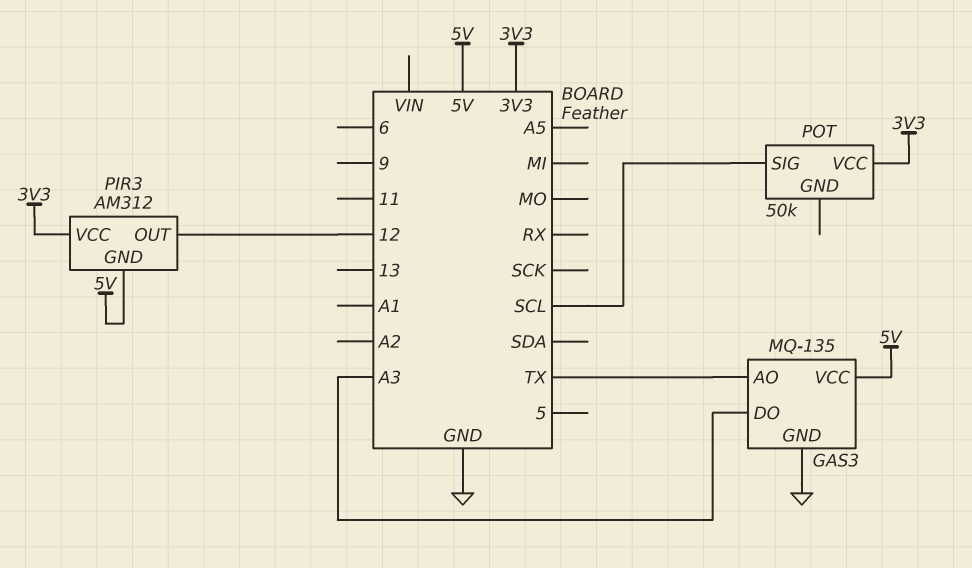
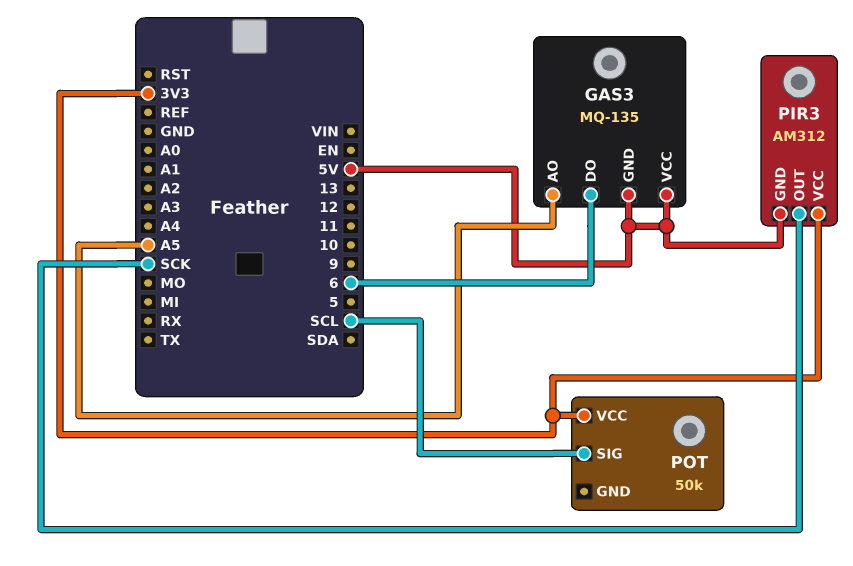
GAS3 pin AO: TX -> A5
GAS3 pin DO: A3 -> 6
GAS3 pin GND: GND -> 5V
PIR3 pin OUT: 12 -> SCK

